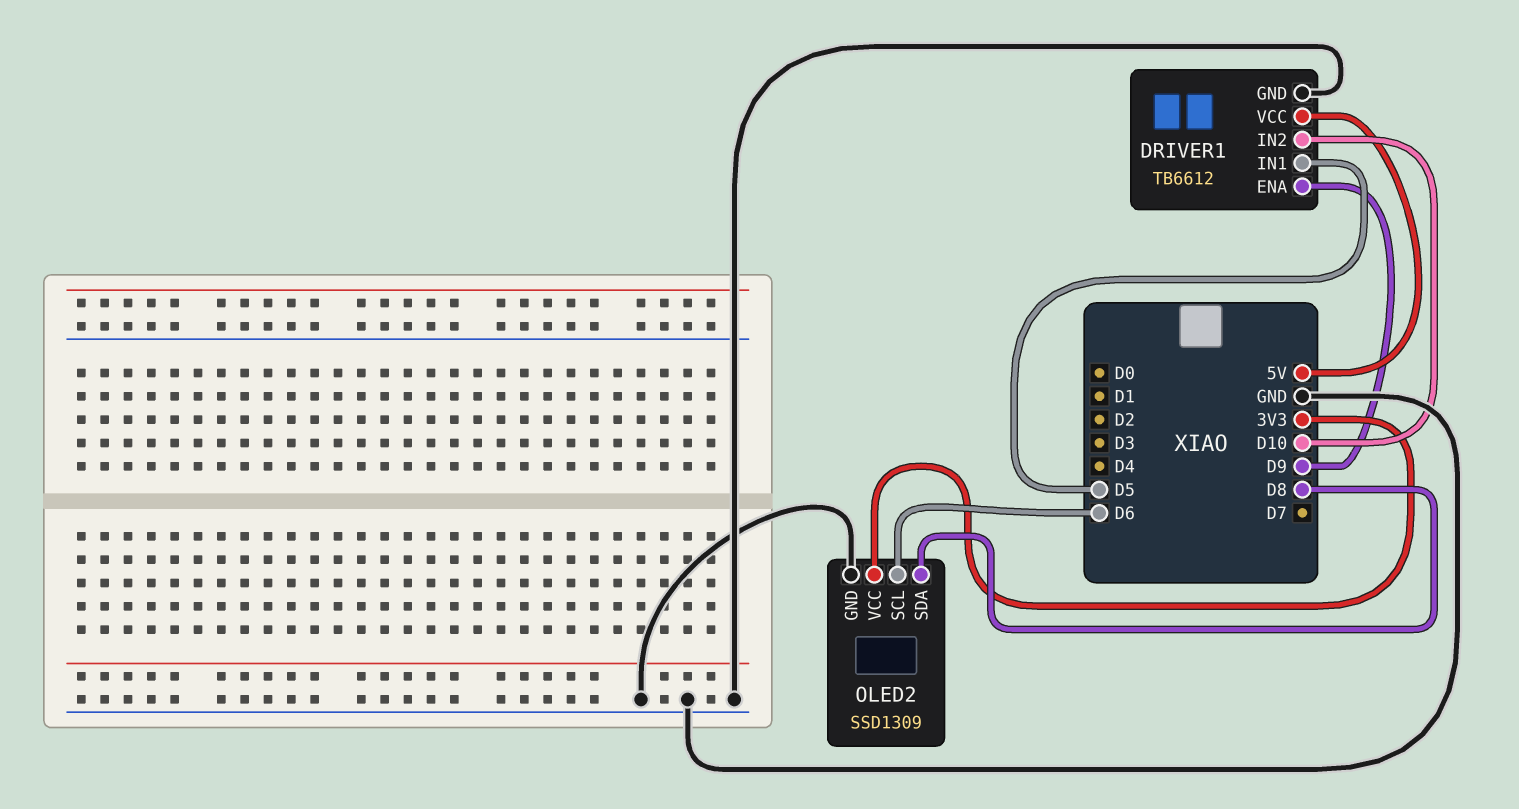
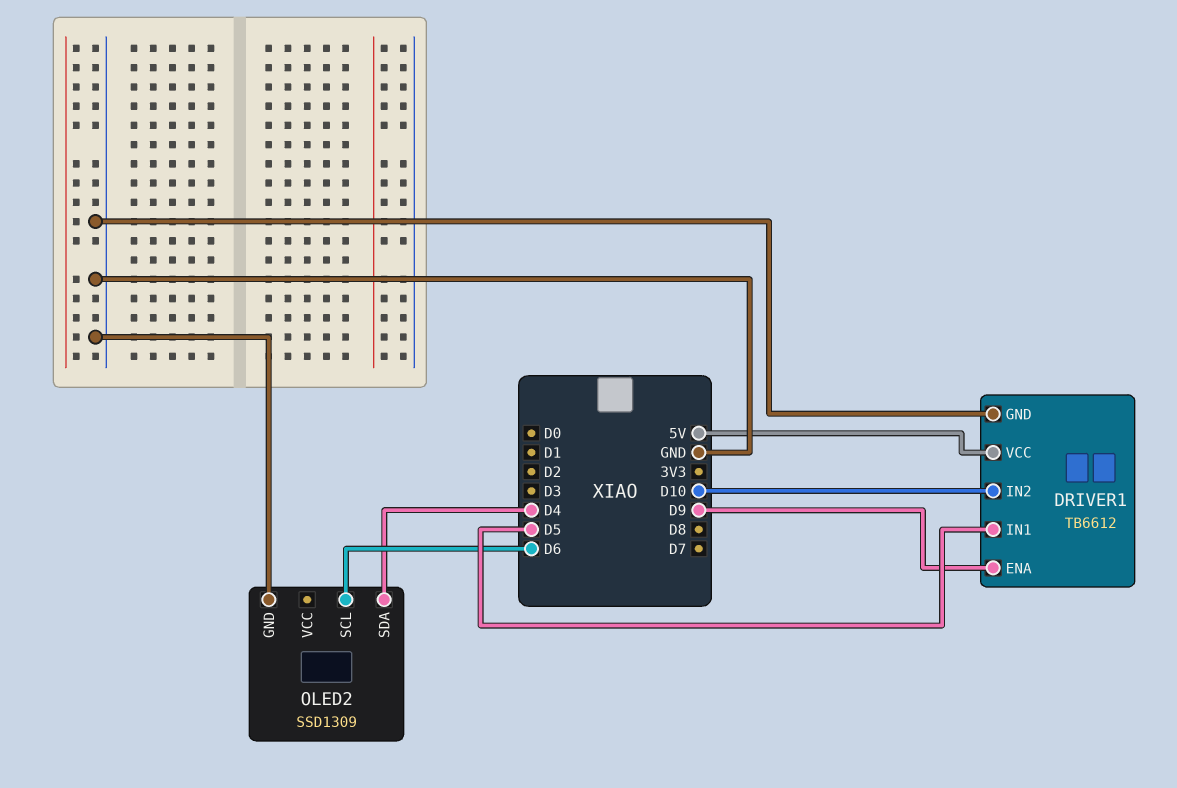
OLED2 pin SDA: D8 -> D4
OLED2 pin VCC: 3V3 -> none

